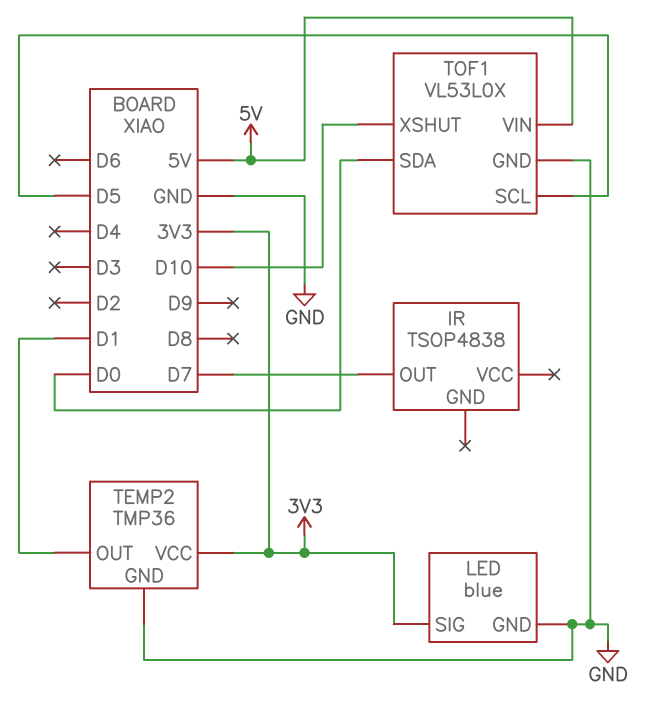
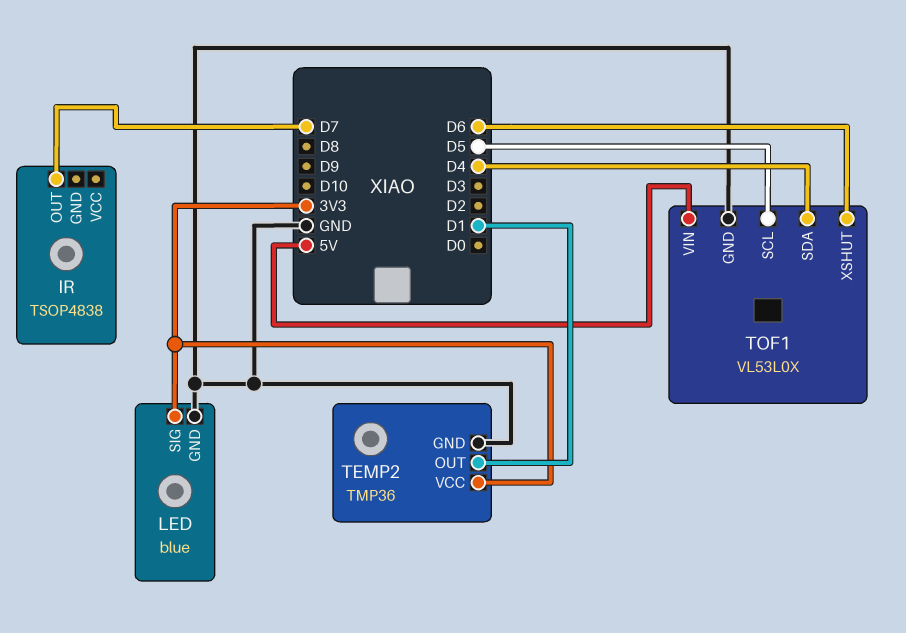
TOF1 pin SDA: D0 -> D4
TOF1 pin XSHUT: D10 -> D6

